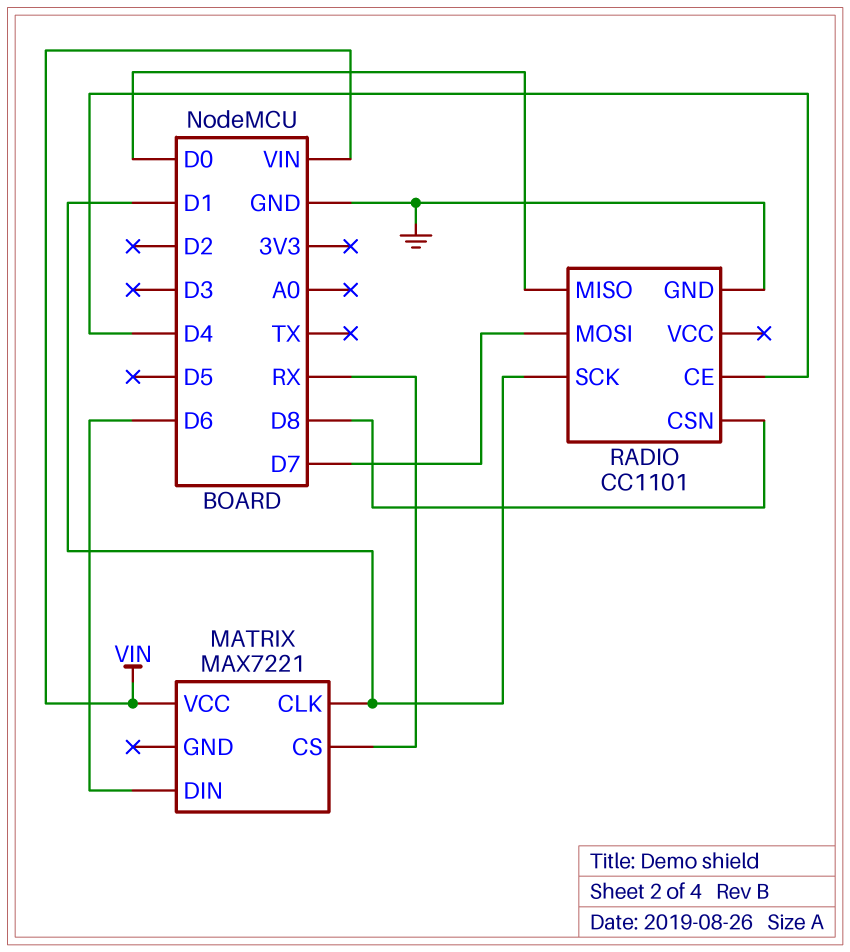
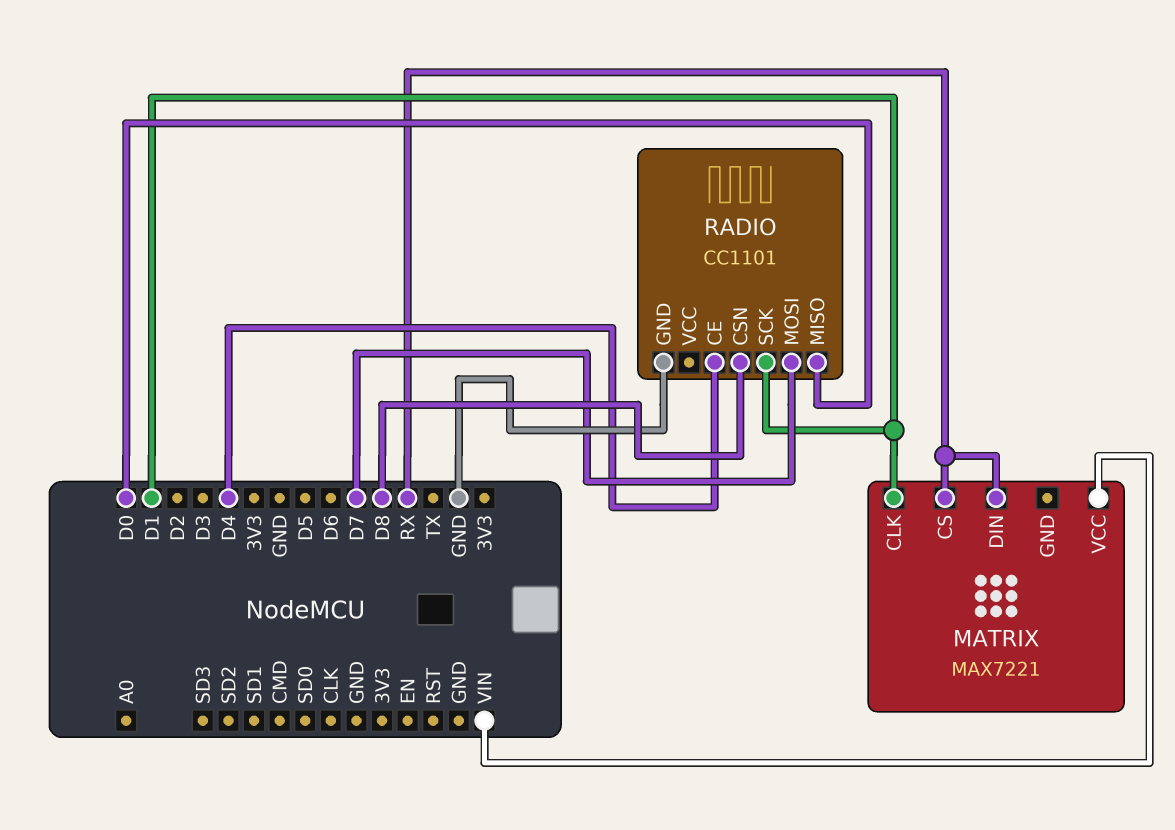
MATRIX pin DIN: D6 -> RX

